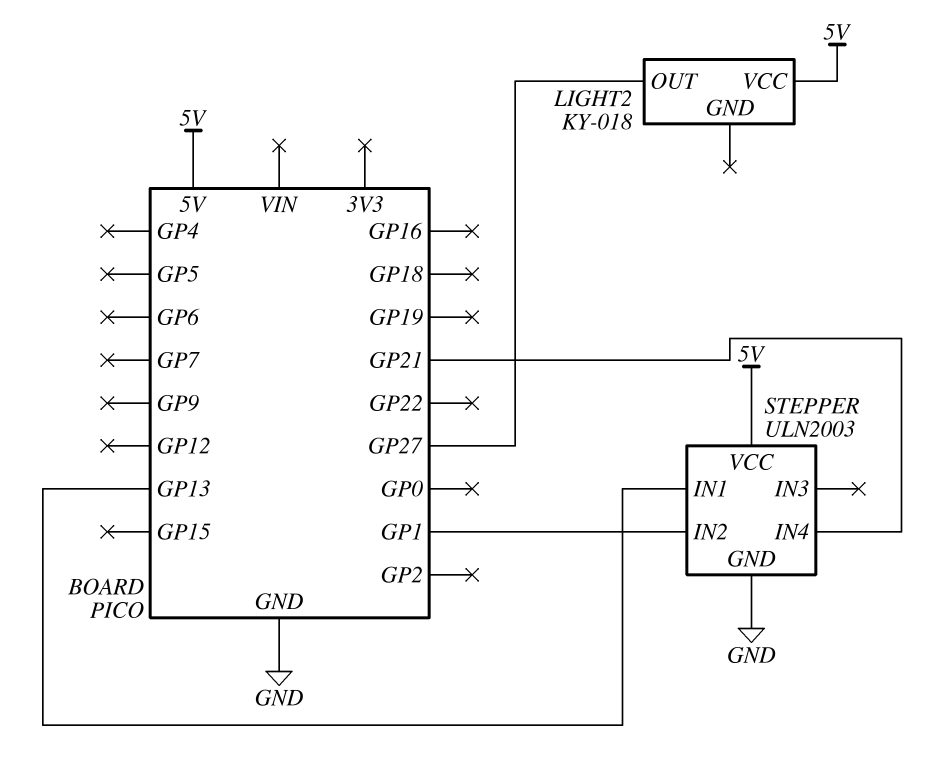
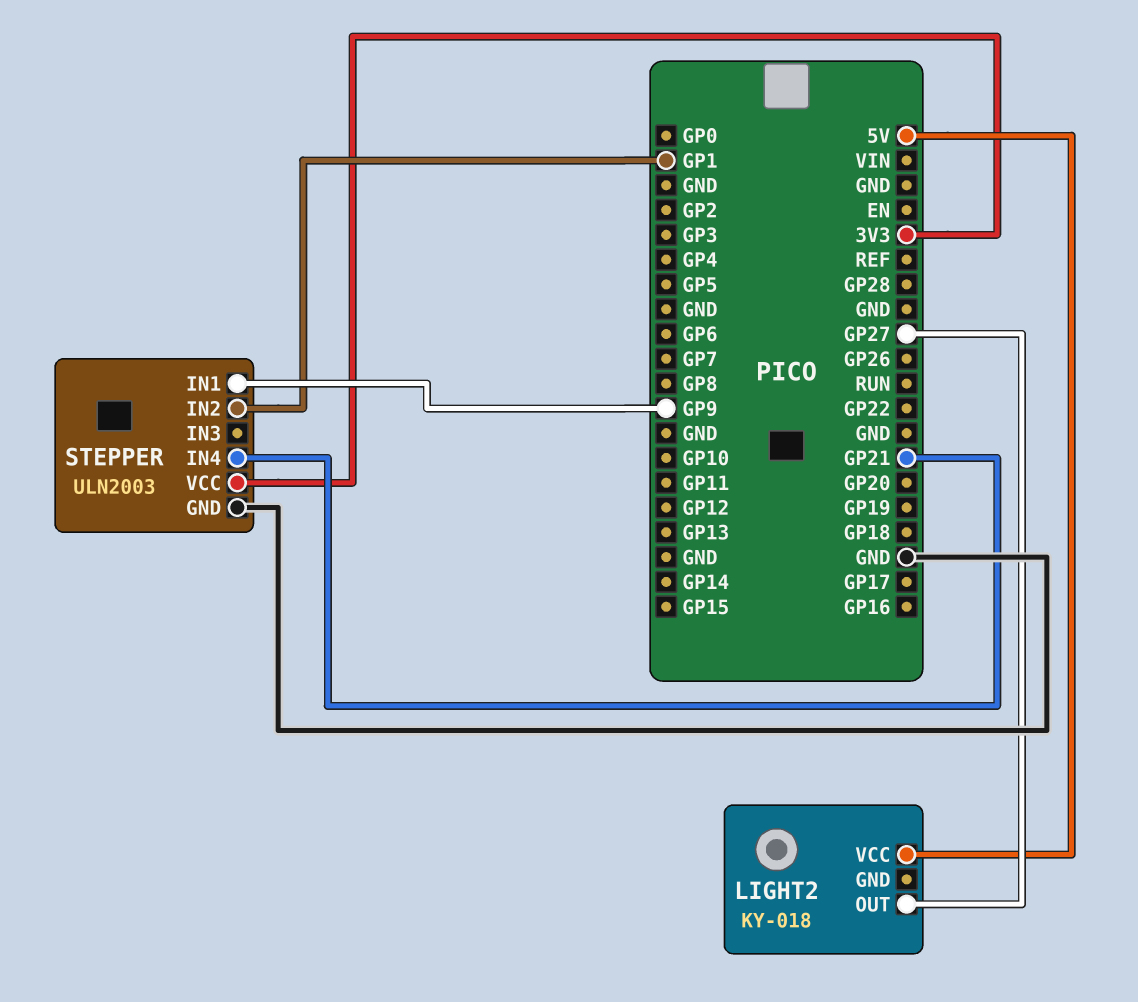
STEPPER pin IN1: GP13 -> GP9
STEPPER pin VCC: 5V -> 3V3

